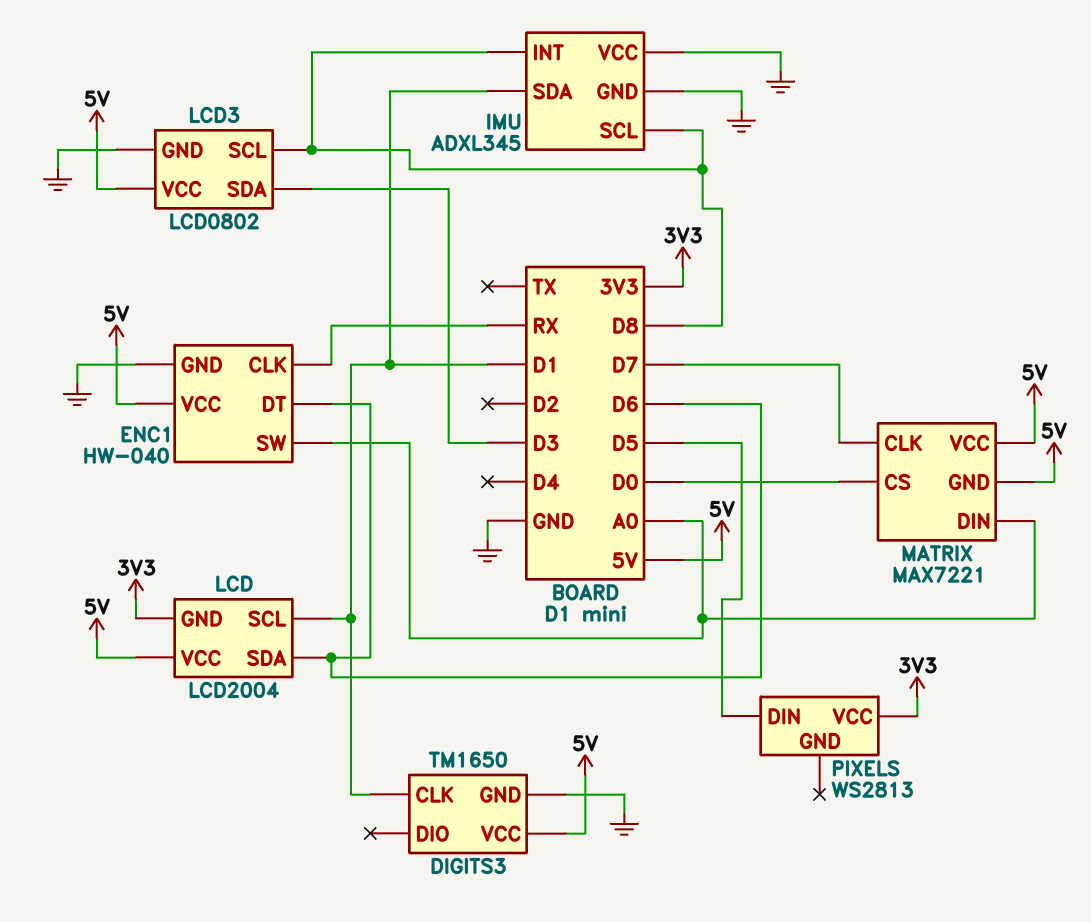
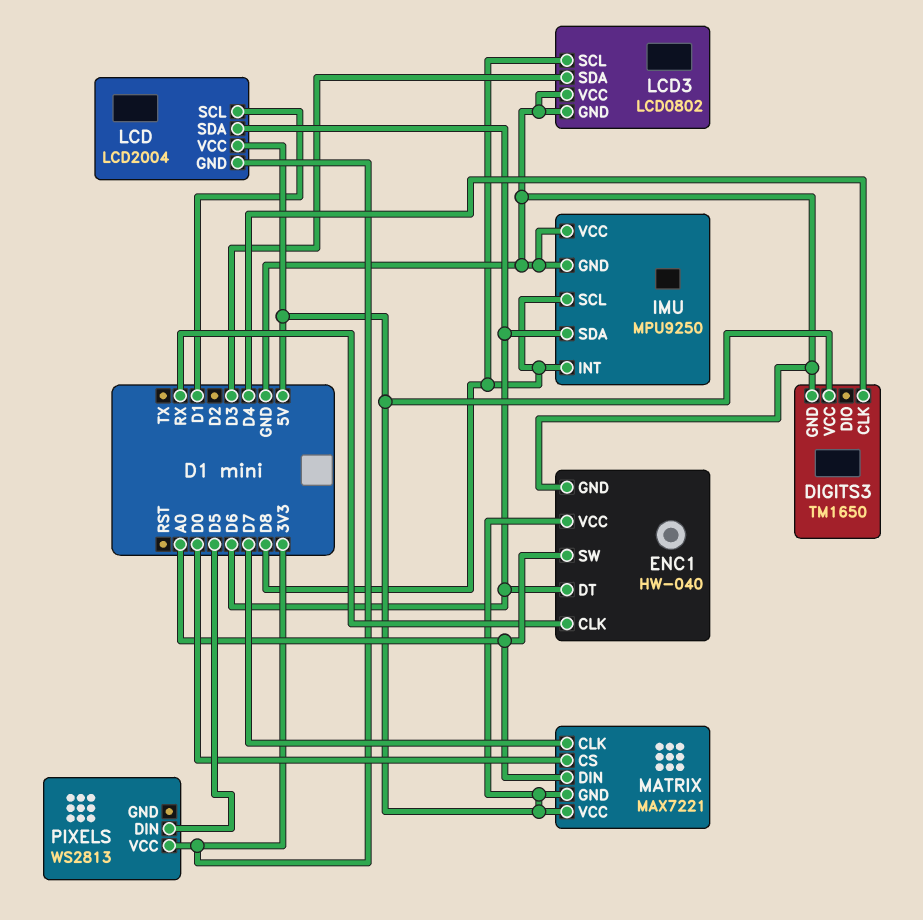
DIGITS3 pin CLK: D1 -> D4
IMU: ADXL345 -> MPU9250
IMU pin SDA: D1 -> D6
LCD3 pin VCC: 5V -> GND

